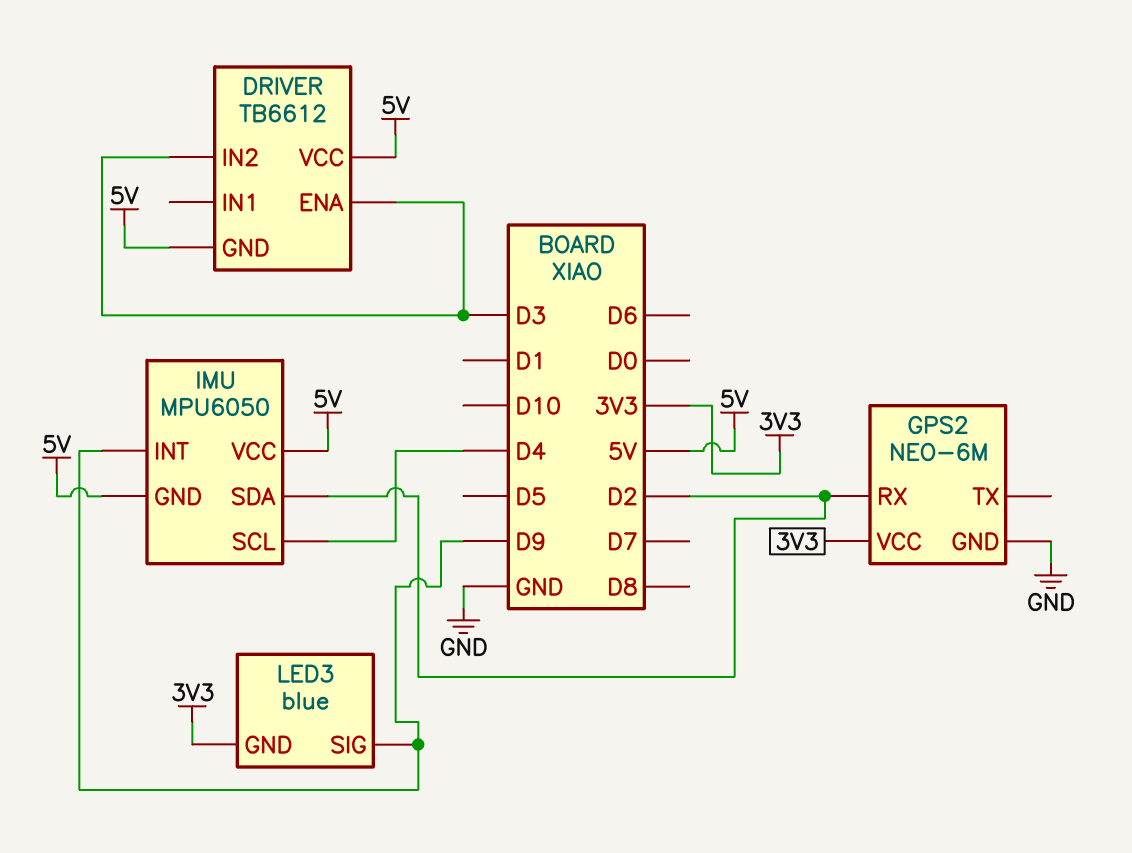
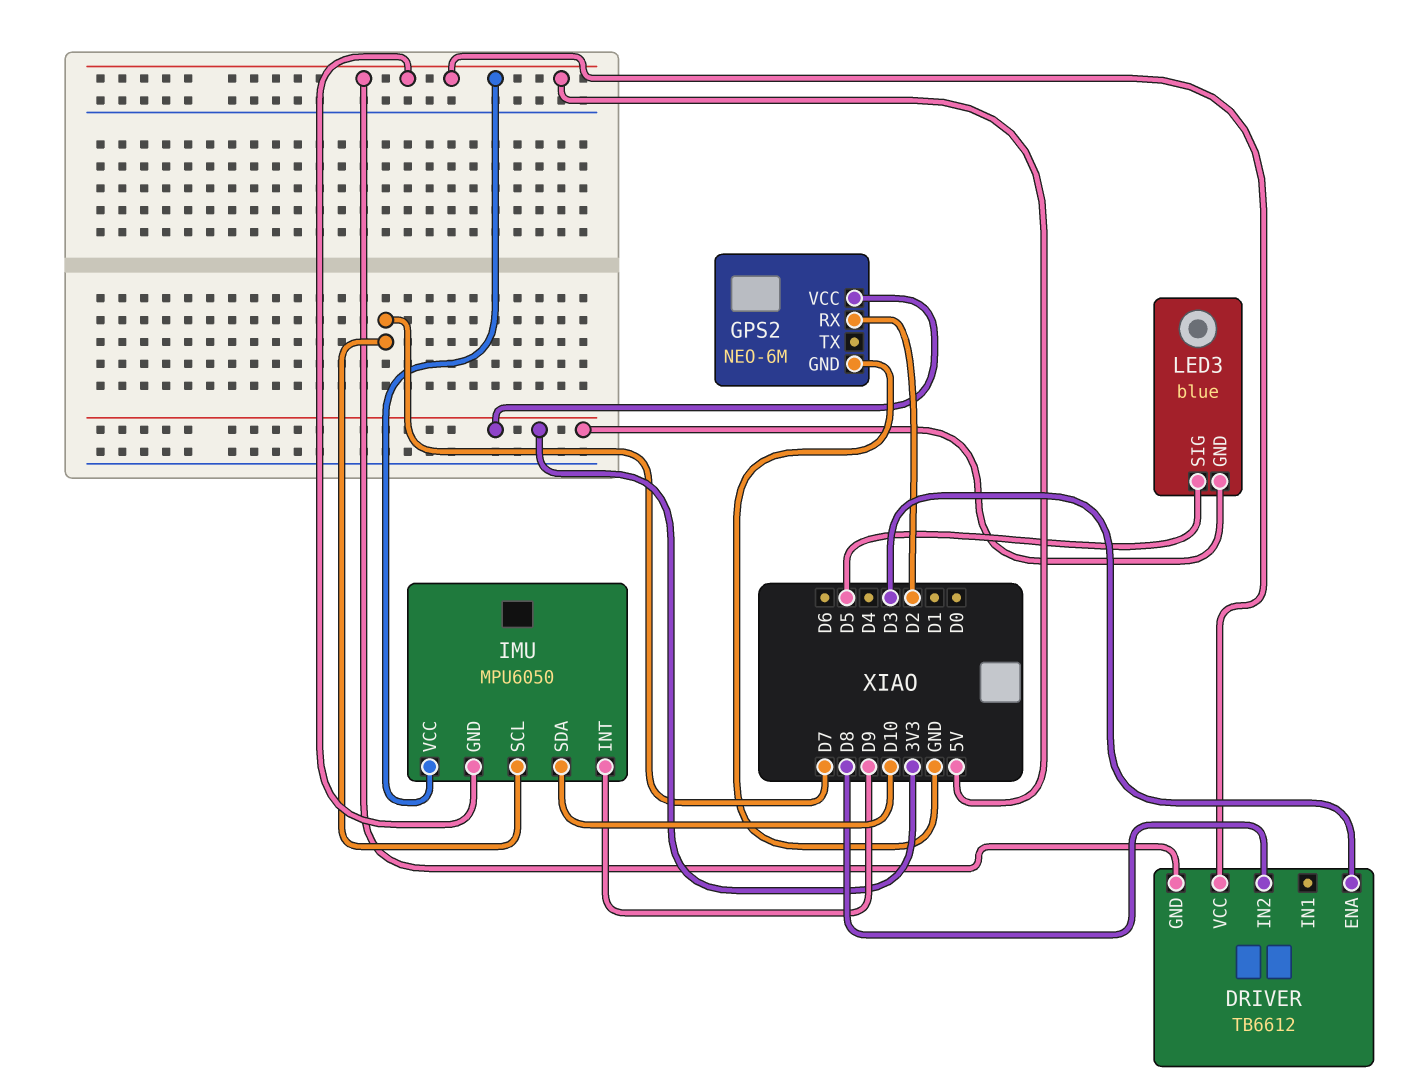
DRIVER pin IN2: D3 -> D8
IMU pin SCL: D4 -> D7
IMU pin SDA: D2 -> D10
LED3 pin SIG: D9 -> D5

